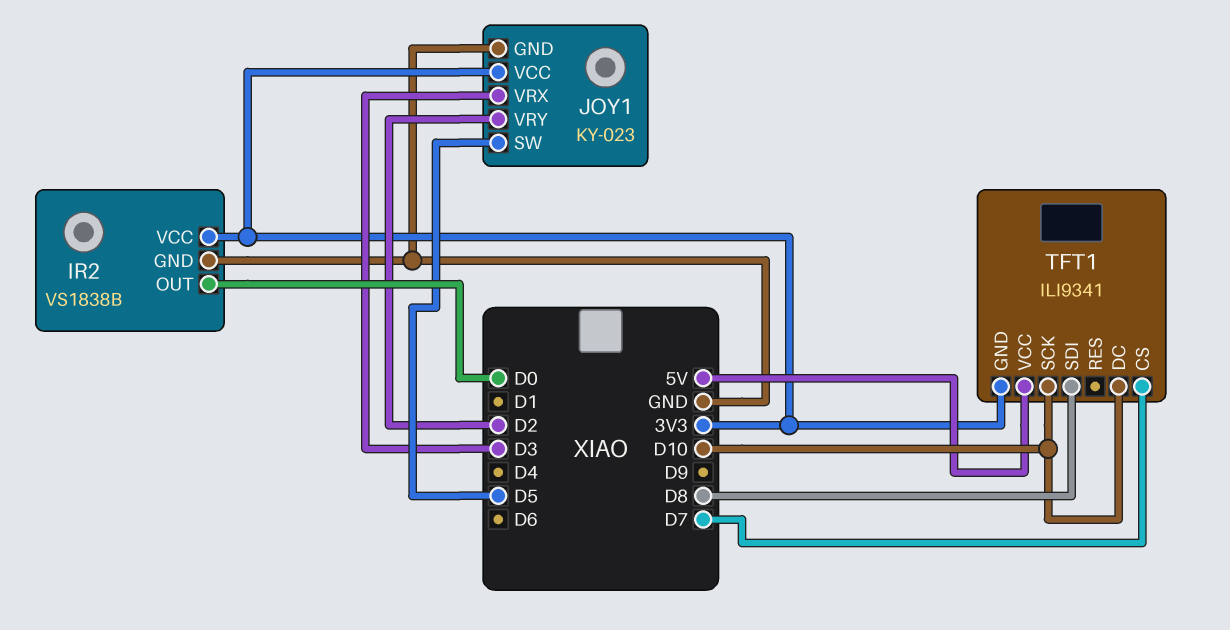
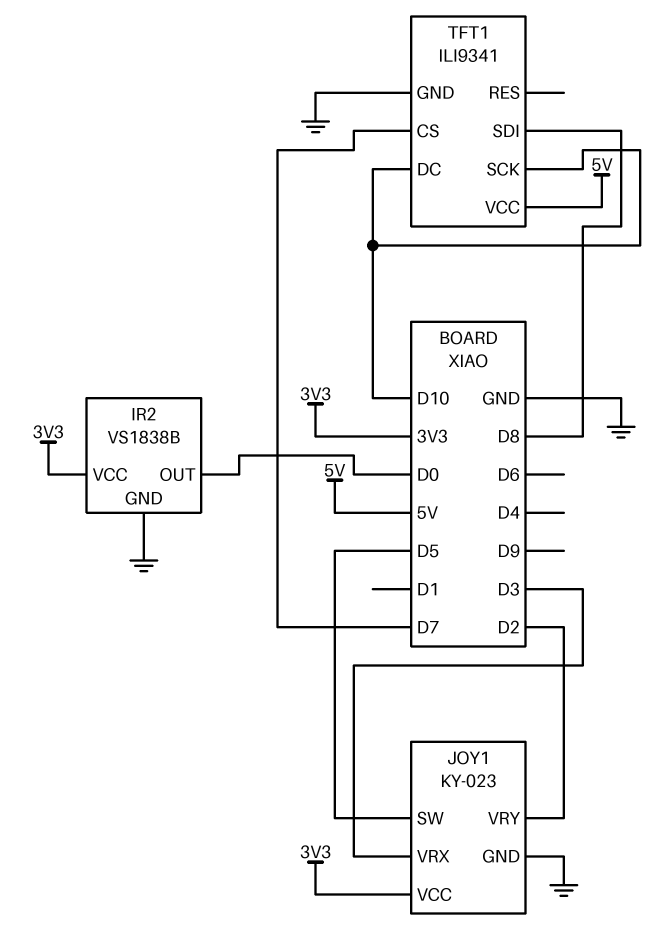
TFT1 pin GND: 3V3 -> GND

